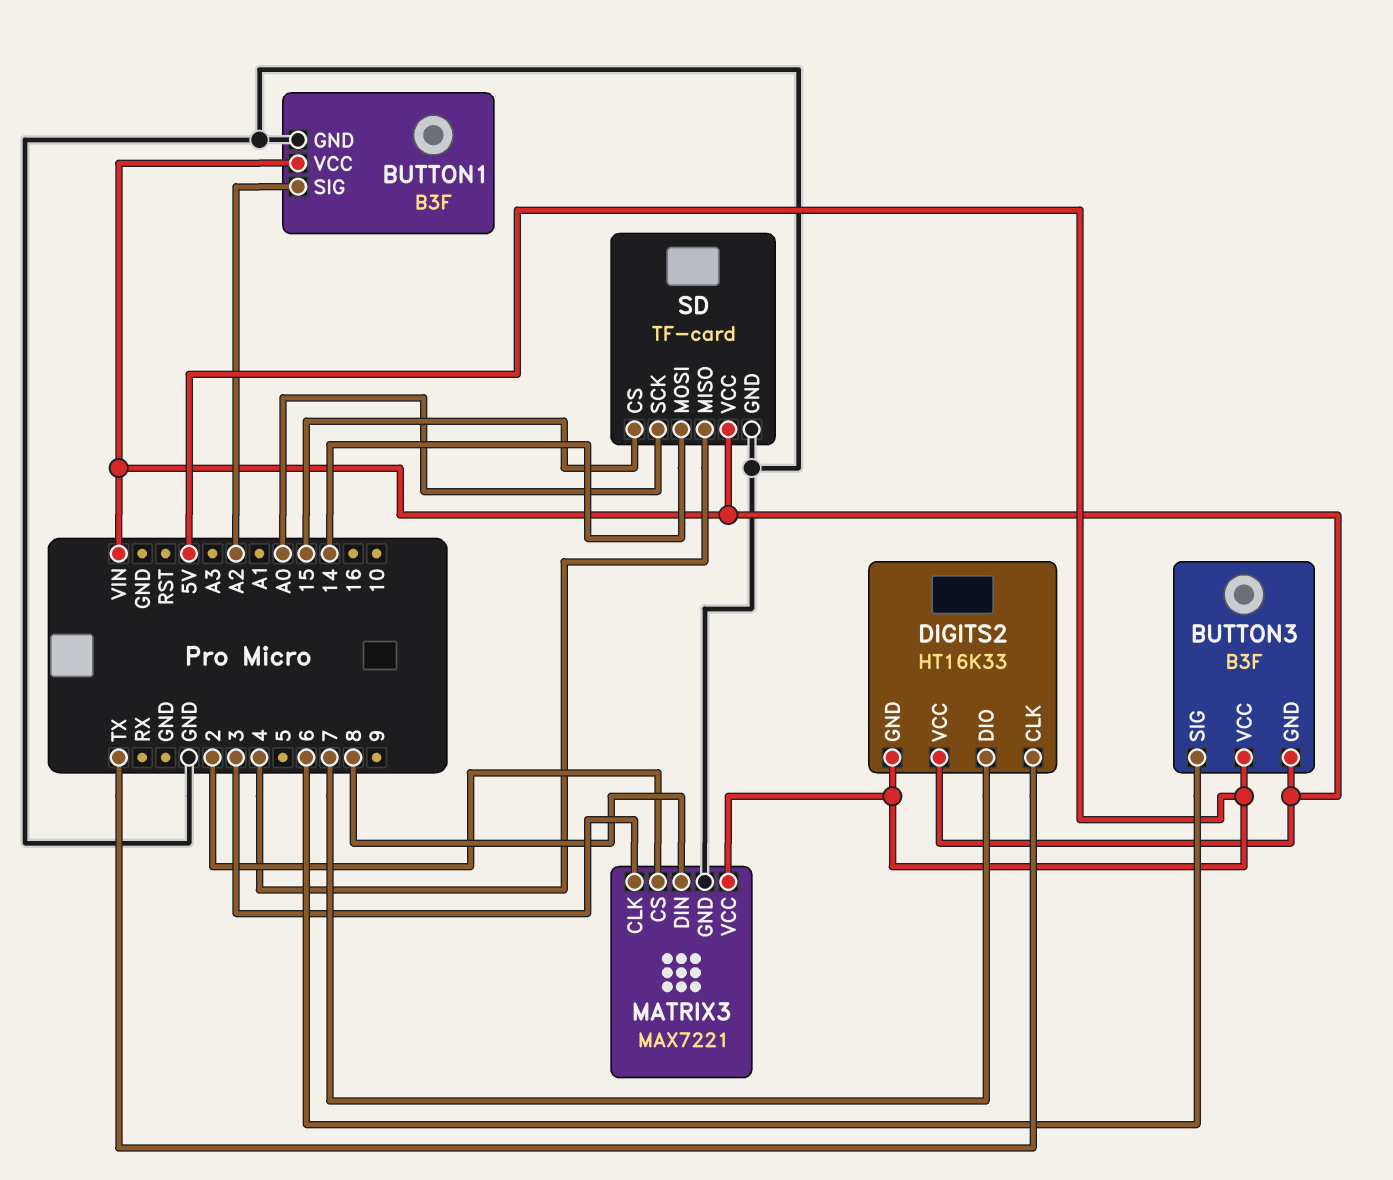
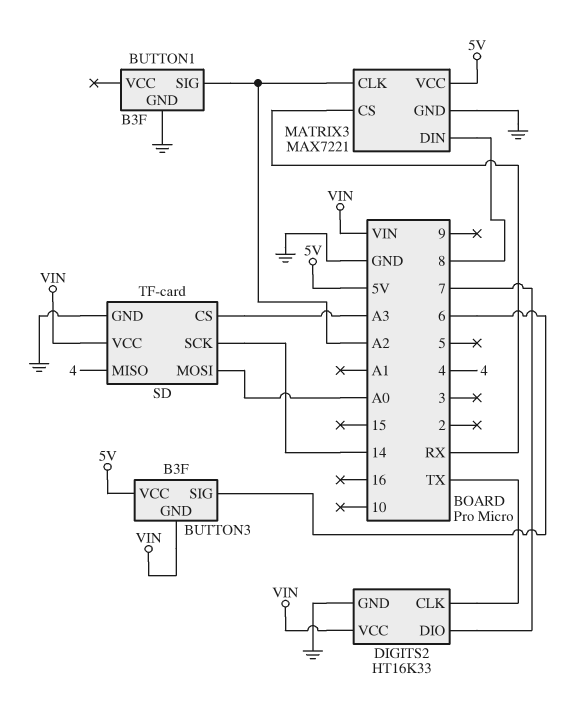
BUTTON1 pin VCC: VIN -> none
DIGITS2 pin GND: 5V -> GND
MATRIX3 pin CLK: 3 -> A2
MATRIX3 pin CS: 2 -> RX
SD pin CS: 15 -> A3
SD pin MOSI: 14 -> A0
SD pin SCK: A0 -> 14

